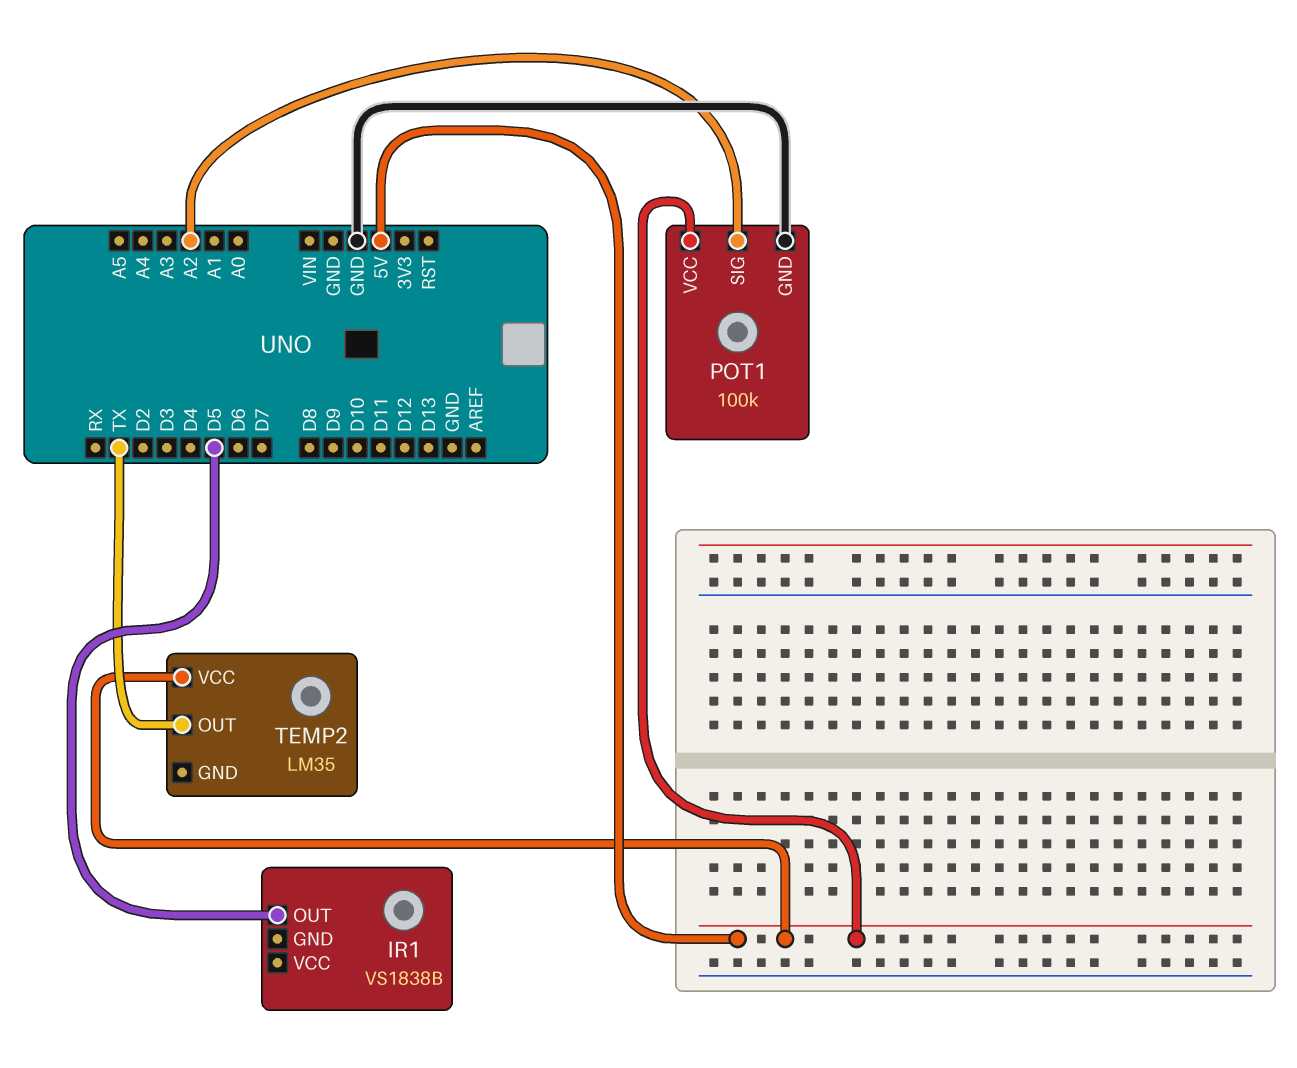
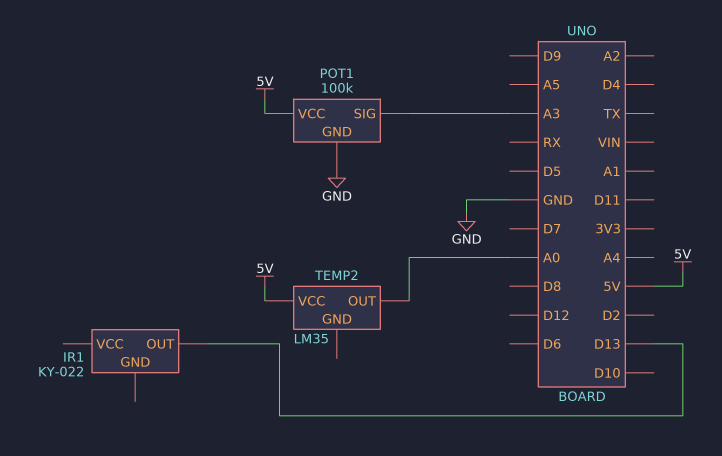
IR1: VS1838B -> KY-022
IR1 pin OUT: D5 -> D13
POT1 pin SIG: A2 -> A3
TEMP2 pin OUT: TX -> A0

